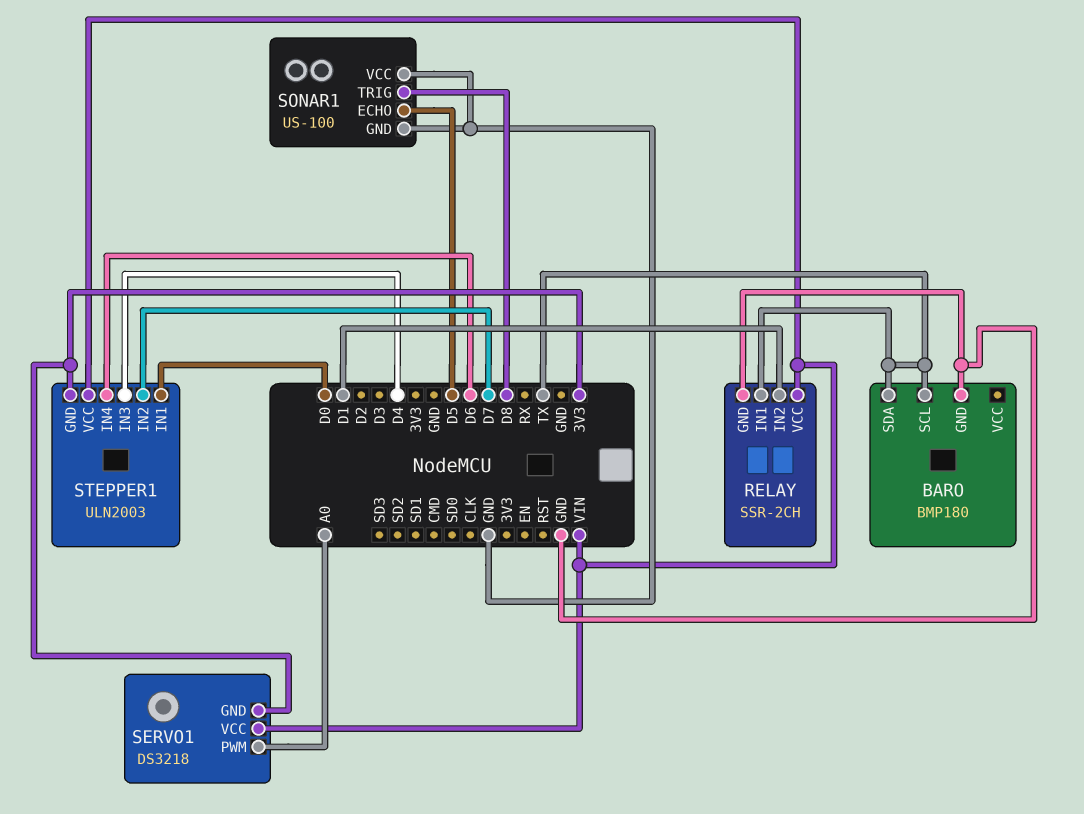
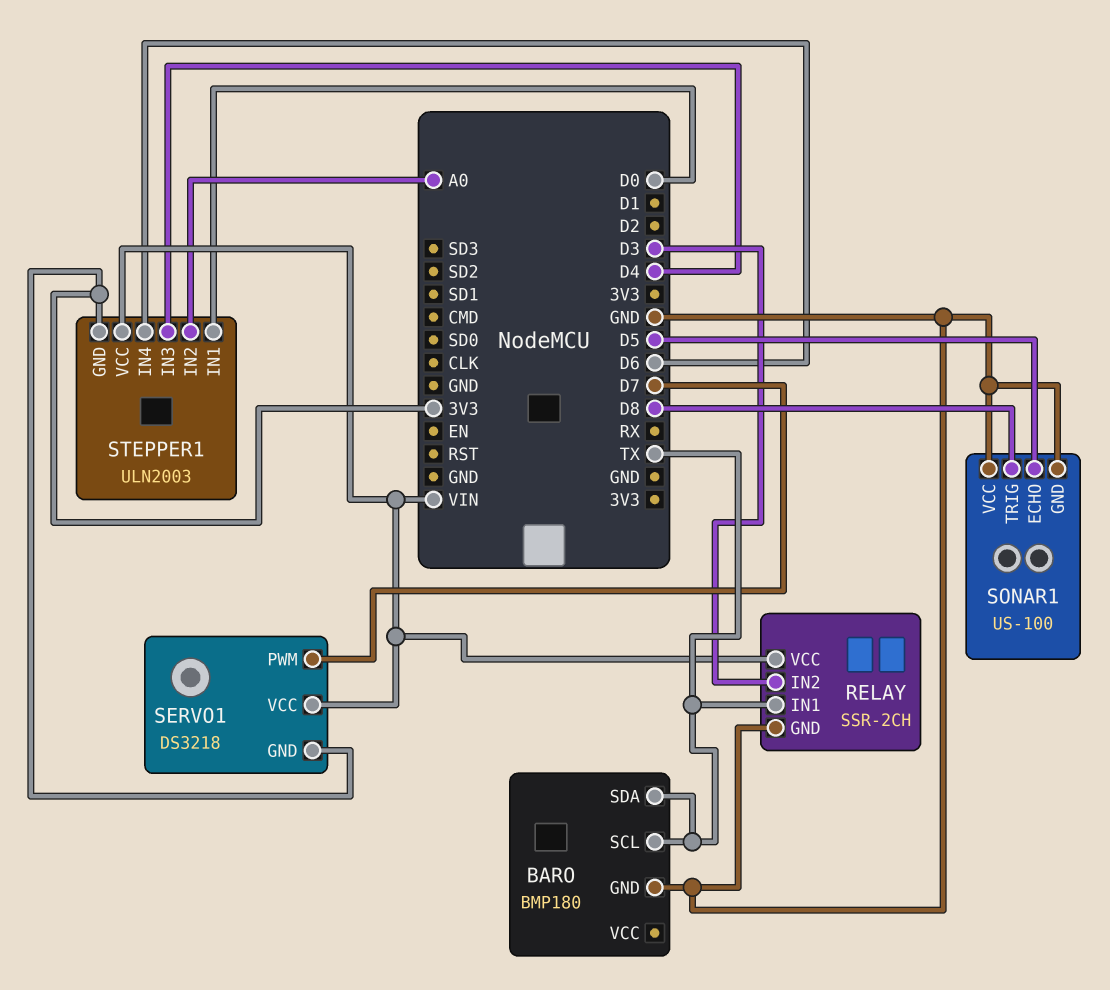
RELAY pin IN2: D1 -> D3
SERVO1 pin PWM: A0 -> D7
STEPPER1 pin IN2: D7 -> A0

